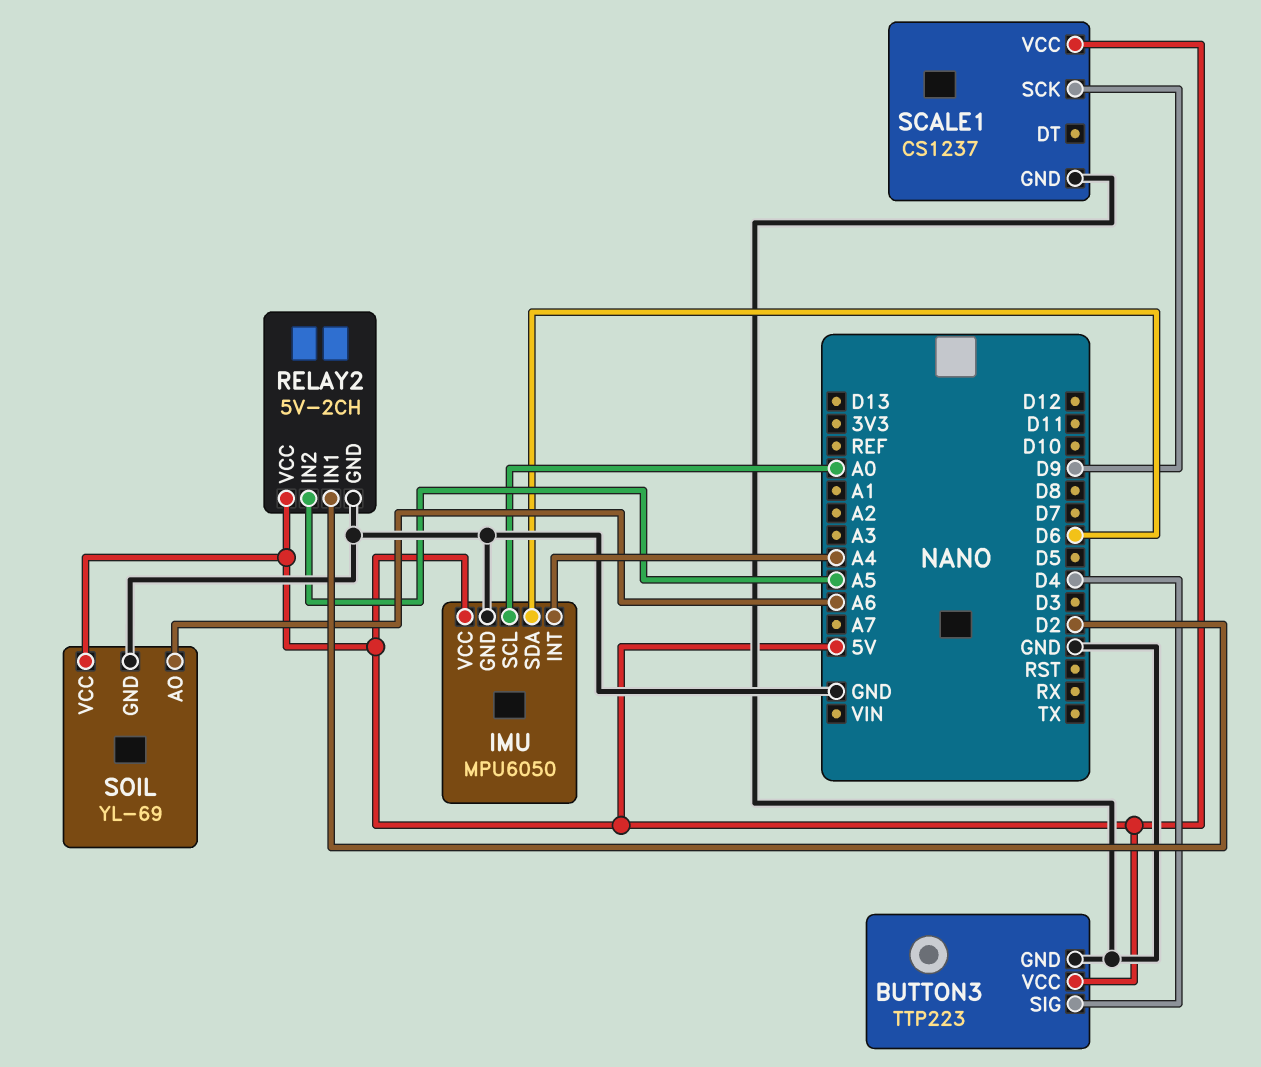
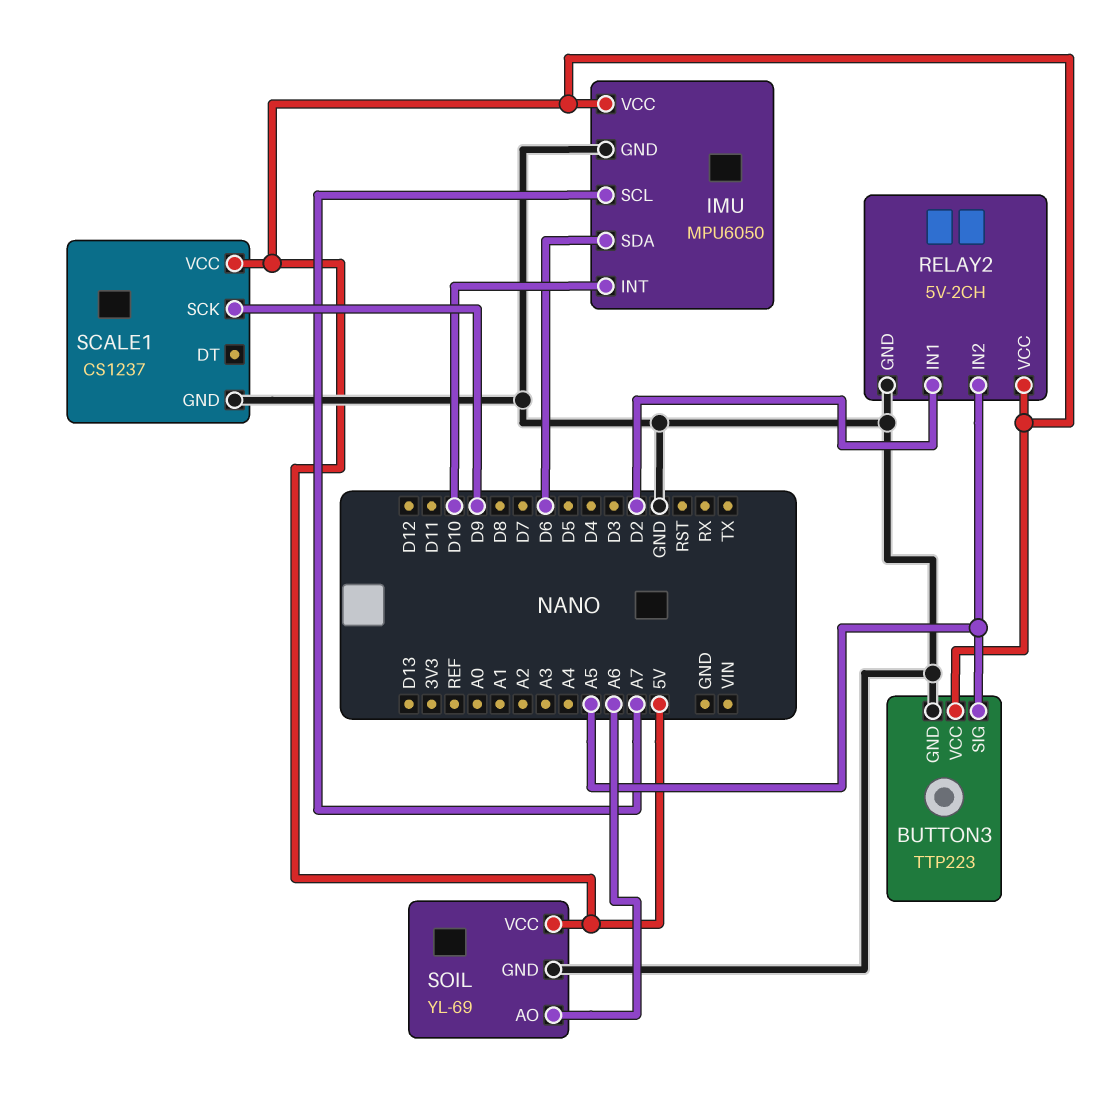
BUTTON3 pin SIG: D4 -> A5
IMU pin INT: A4 -> D10
IMU pin SCL: A0 -> A7

